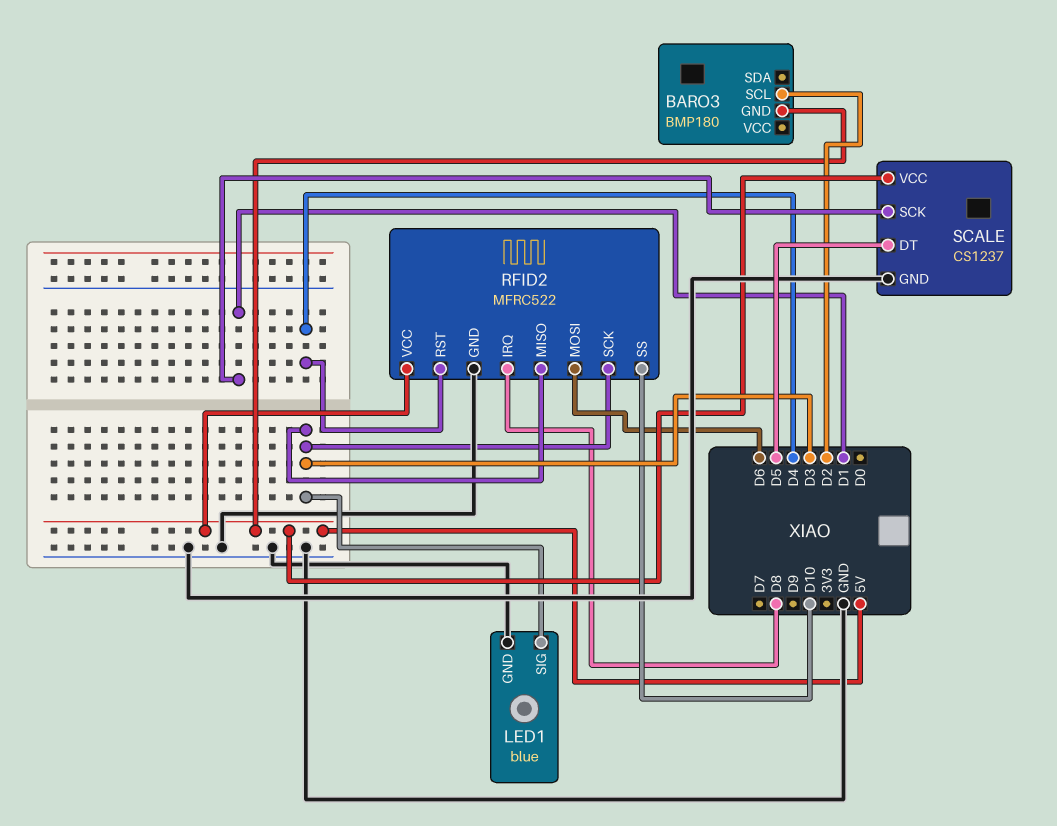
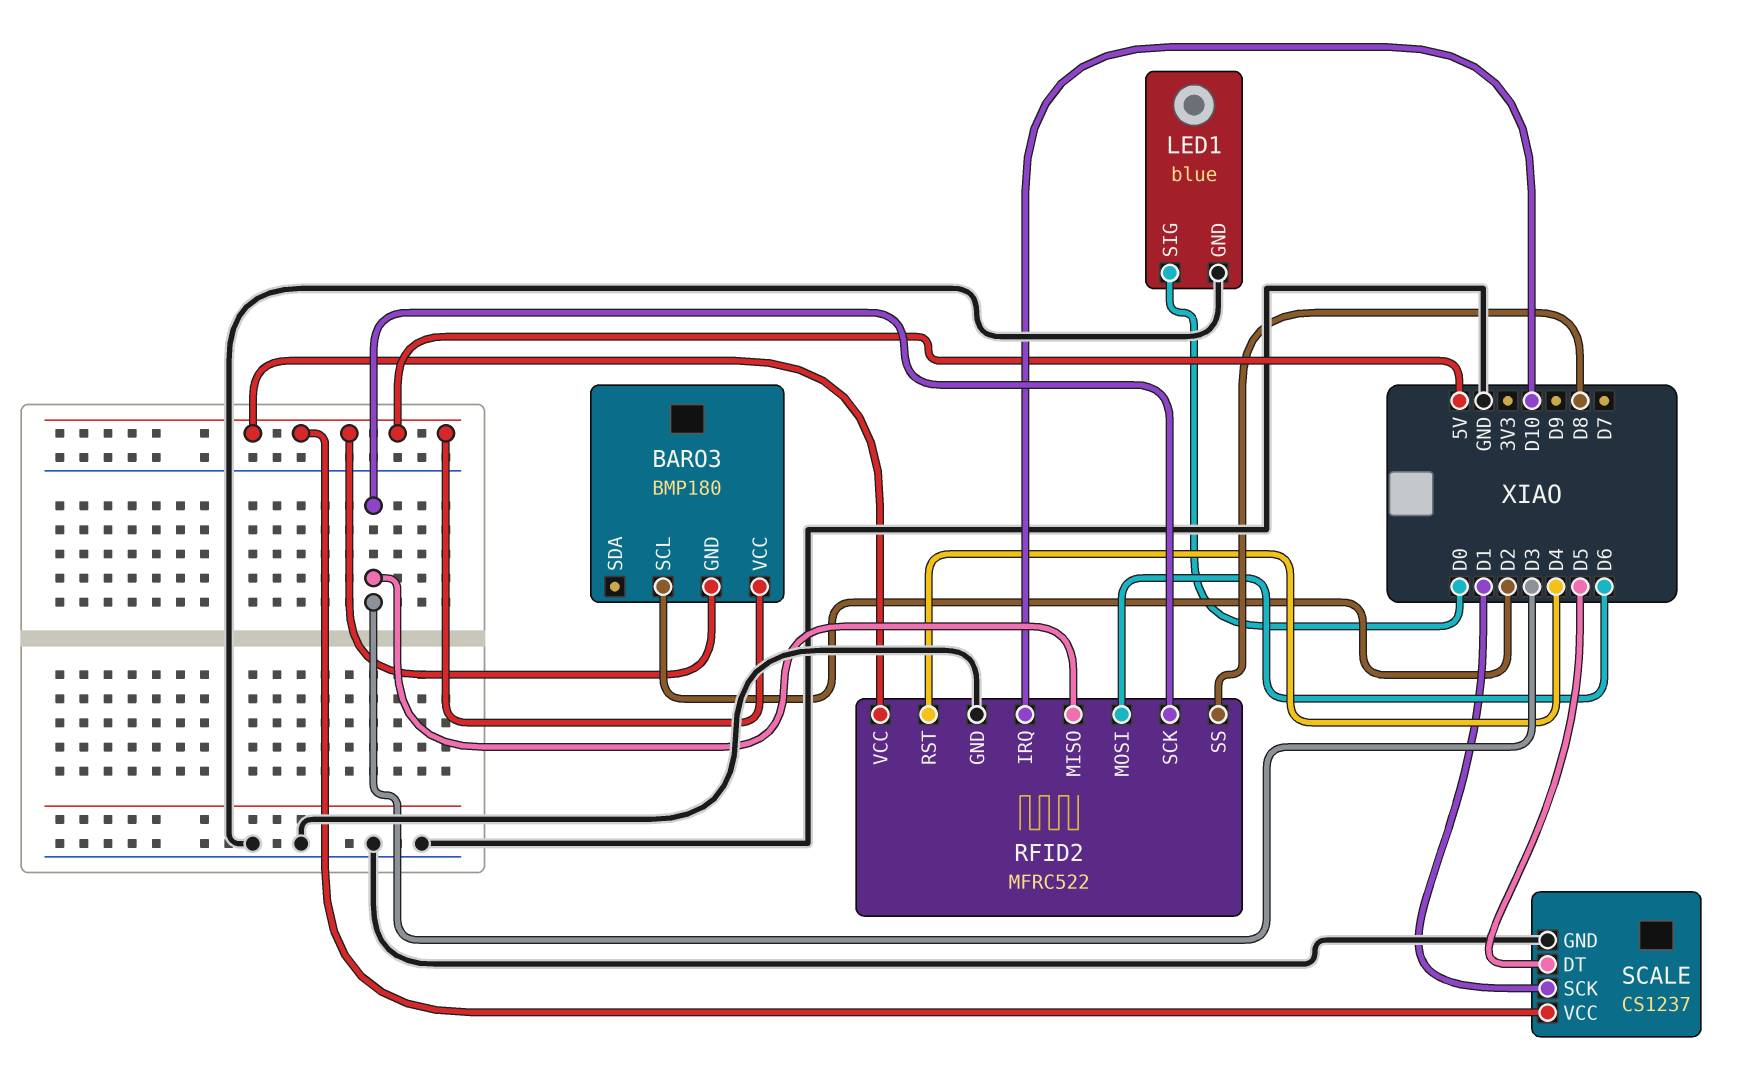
BARO3 pin VCC: none -> 5V
LED1 pin SIG: D3 -> D0
RFID2 pin IRQ: D8 -> D10
RFID2 pin SS: D10 -> D8

